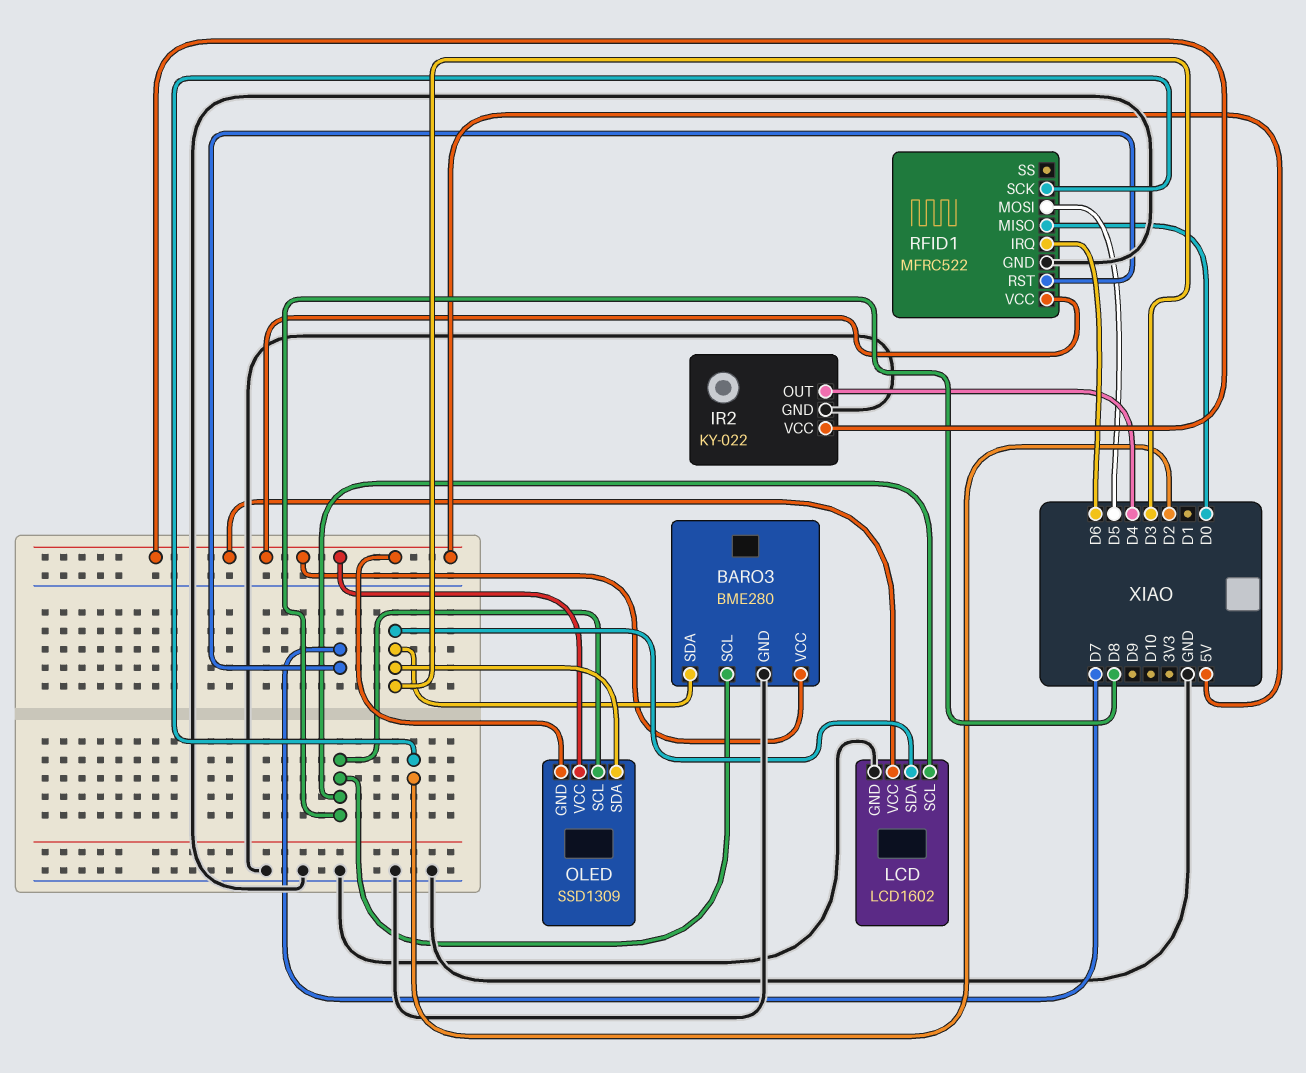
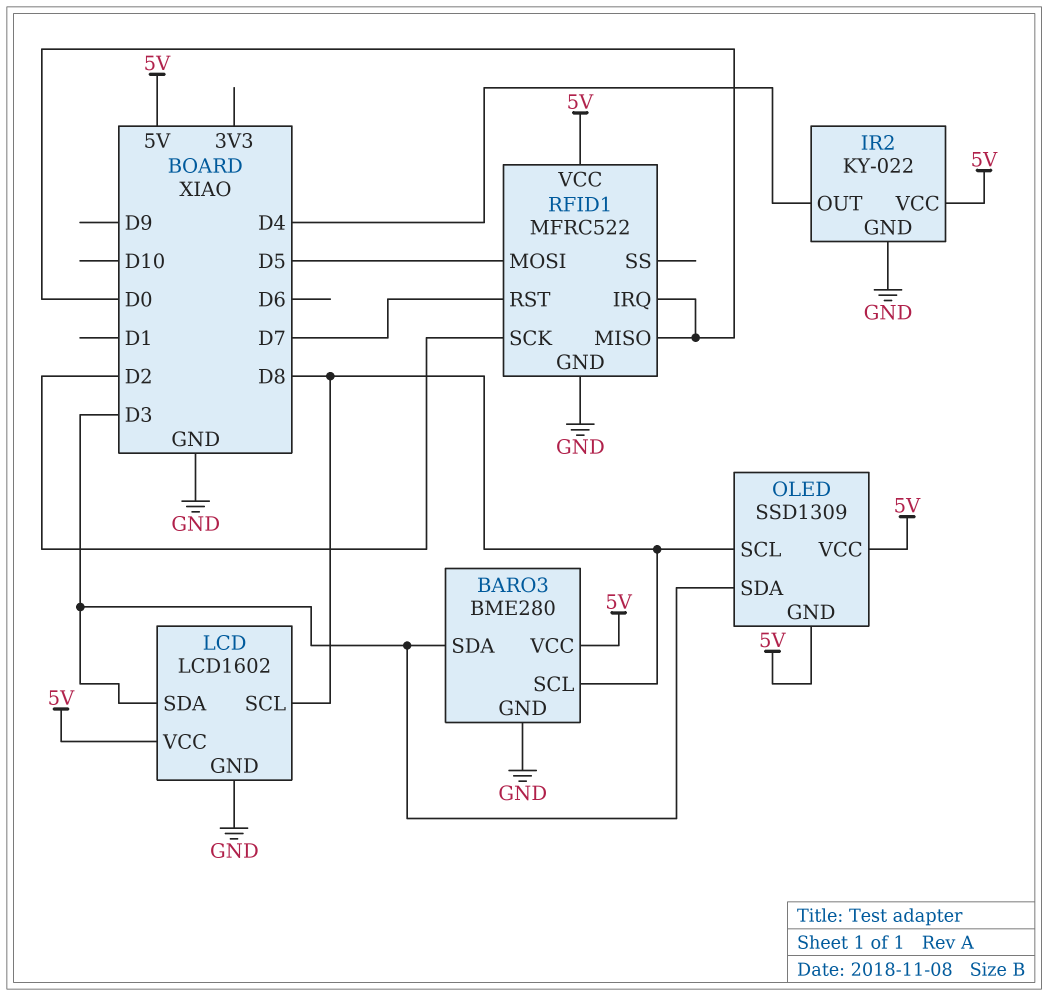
RFID1 pin IRQ: D6 -> D0

